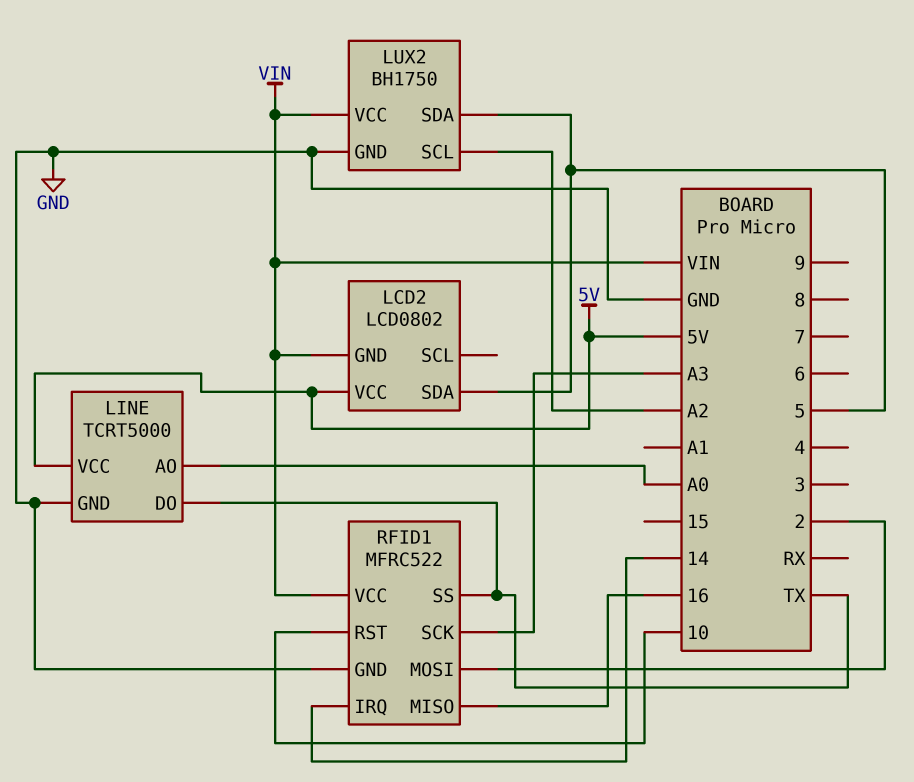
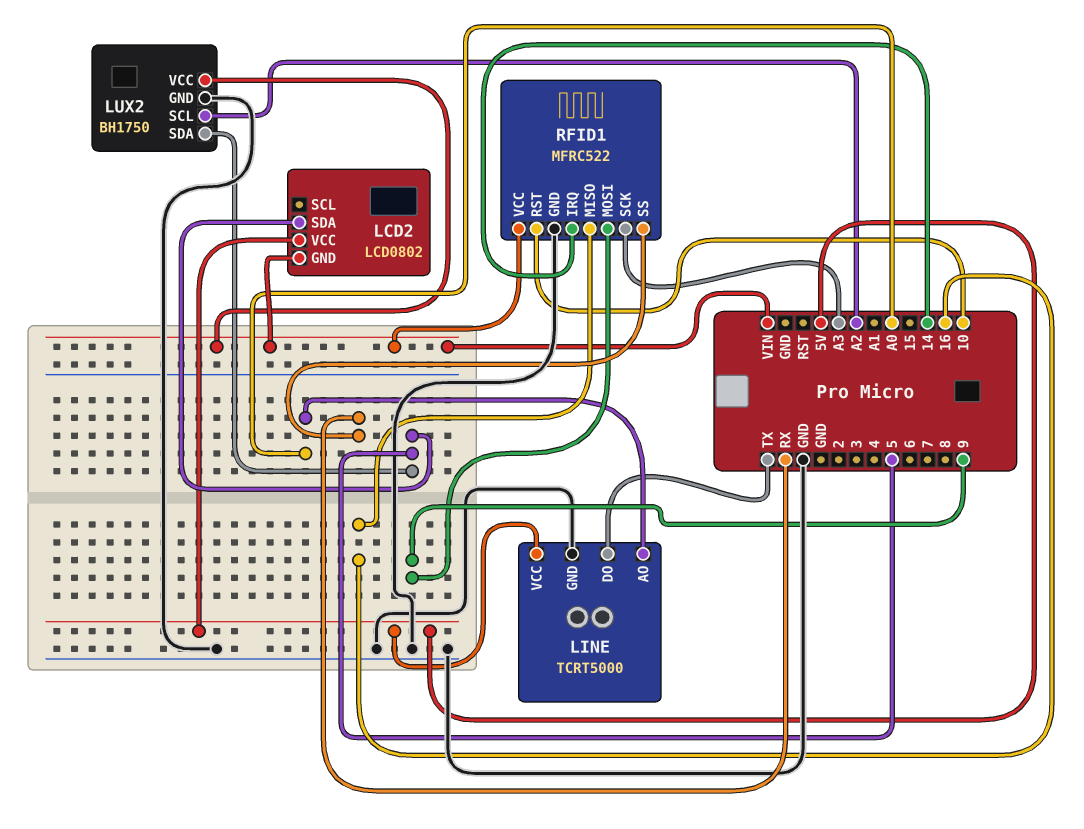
RFID1 pin MOSI: 2 -> 9
RFID1 pin SS: TX -> RX

